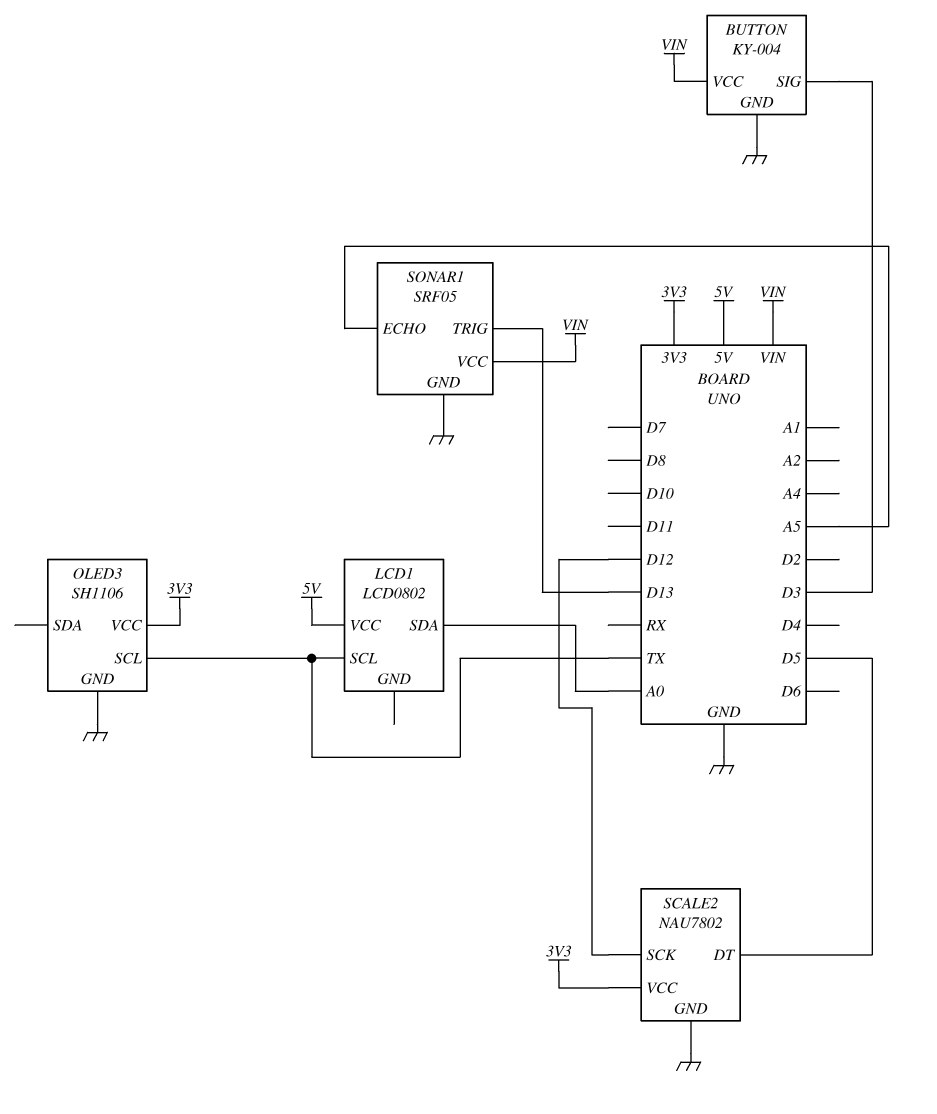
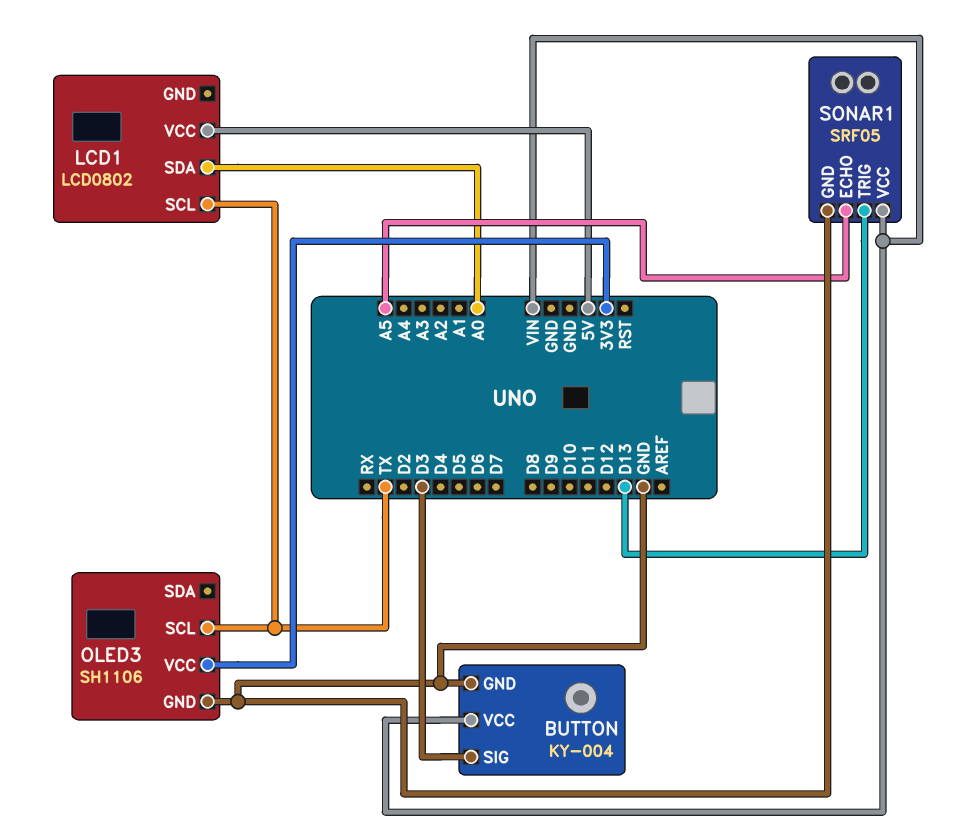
SCALE2: NAU7802 -> none
SCALE2 pin DT: D5 -> none
SCALE2 pin GND: GND -> none
SCALE2 pin SCK: D12 -> none
SCALE2 pin VCC: 3V3 -> none

